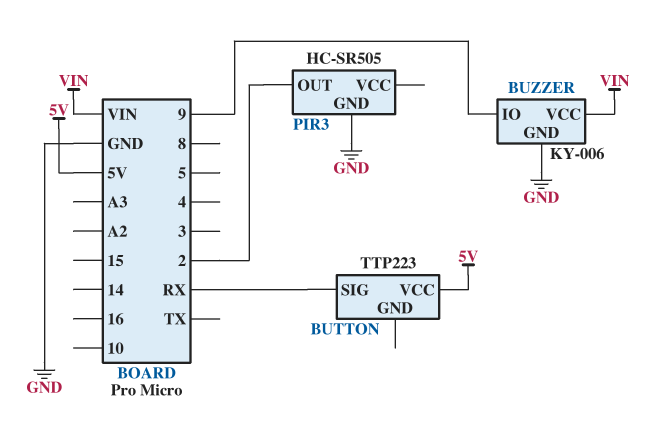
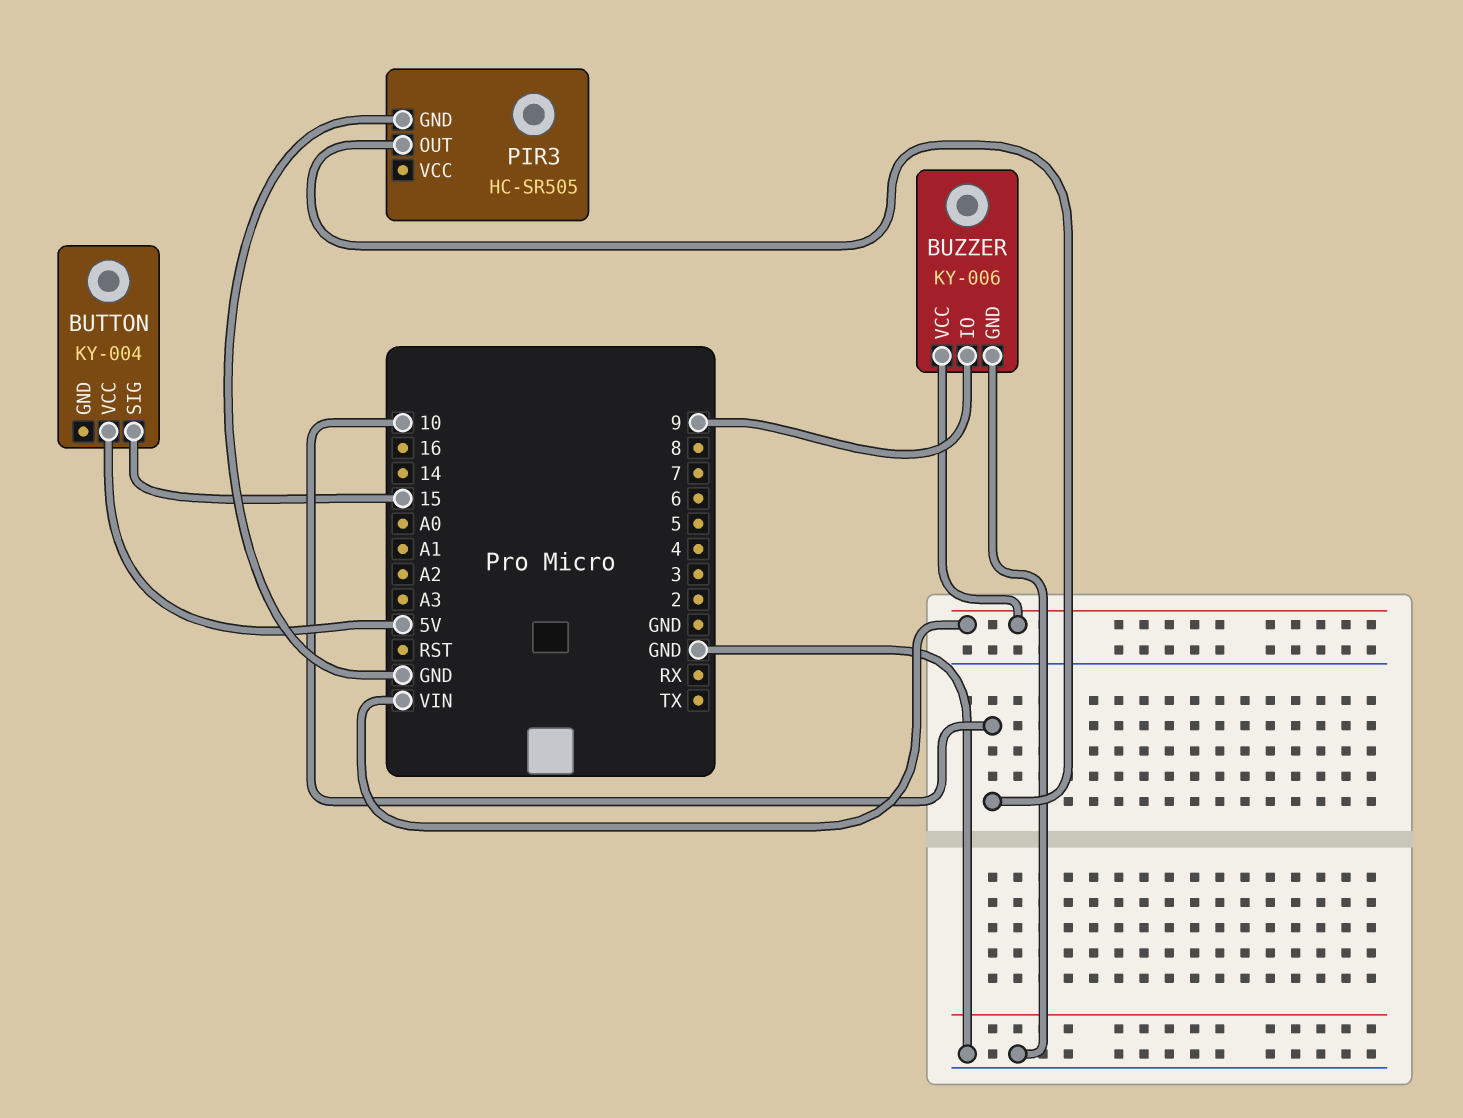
BUTTON: TTP223 -> KY-004
BUTTON pin SIG: RX -> 15
PIR3 pin OUT: 2 -> 10

